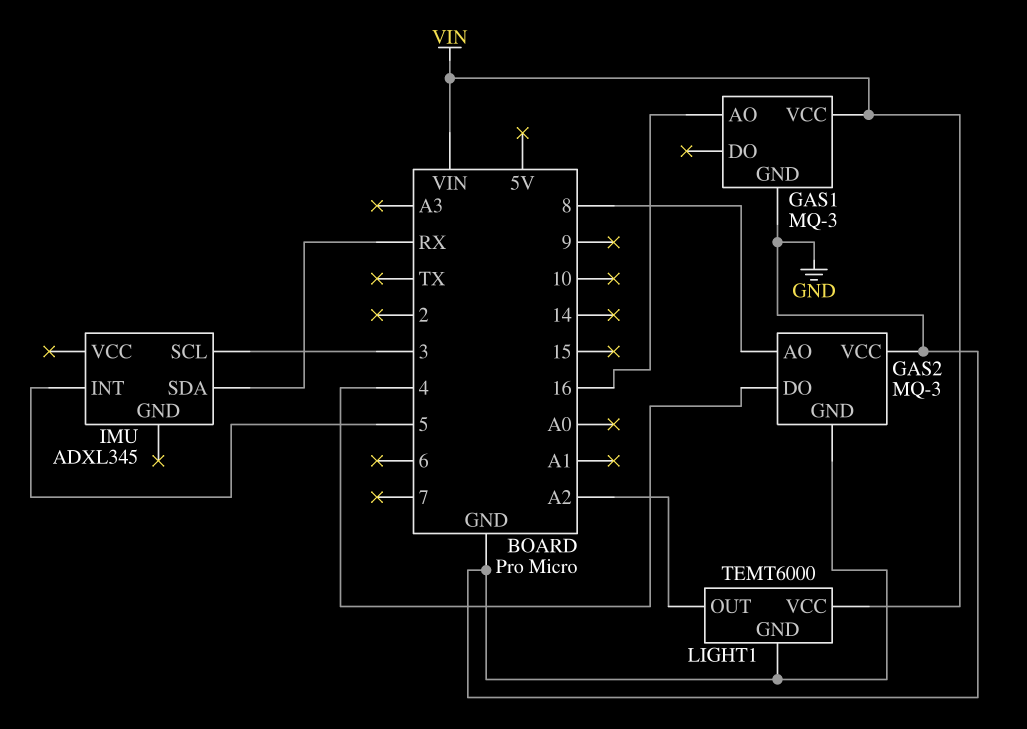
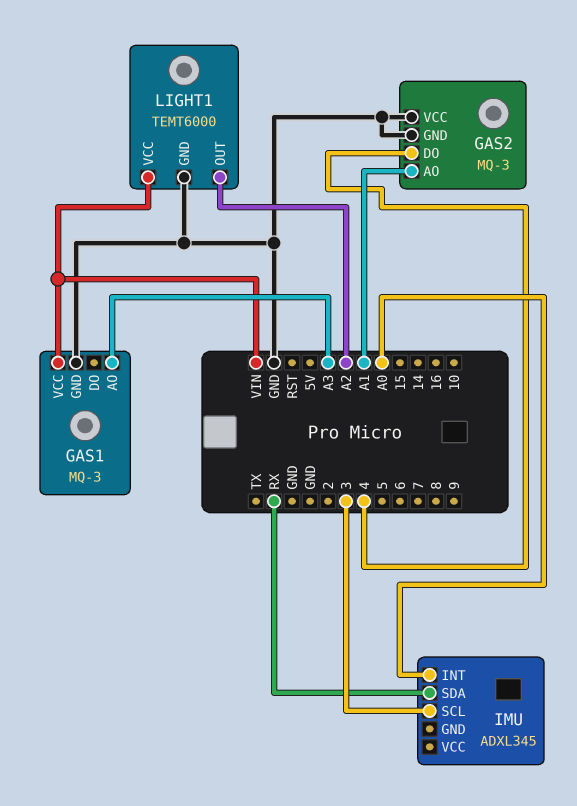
GAS1 pin AO: 16 -> A3
GAS2 pin AO: 8 -> A1
IMU pin INT: 5 -> A0

